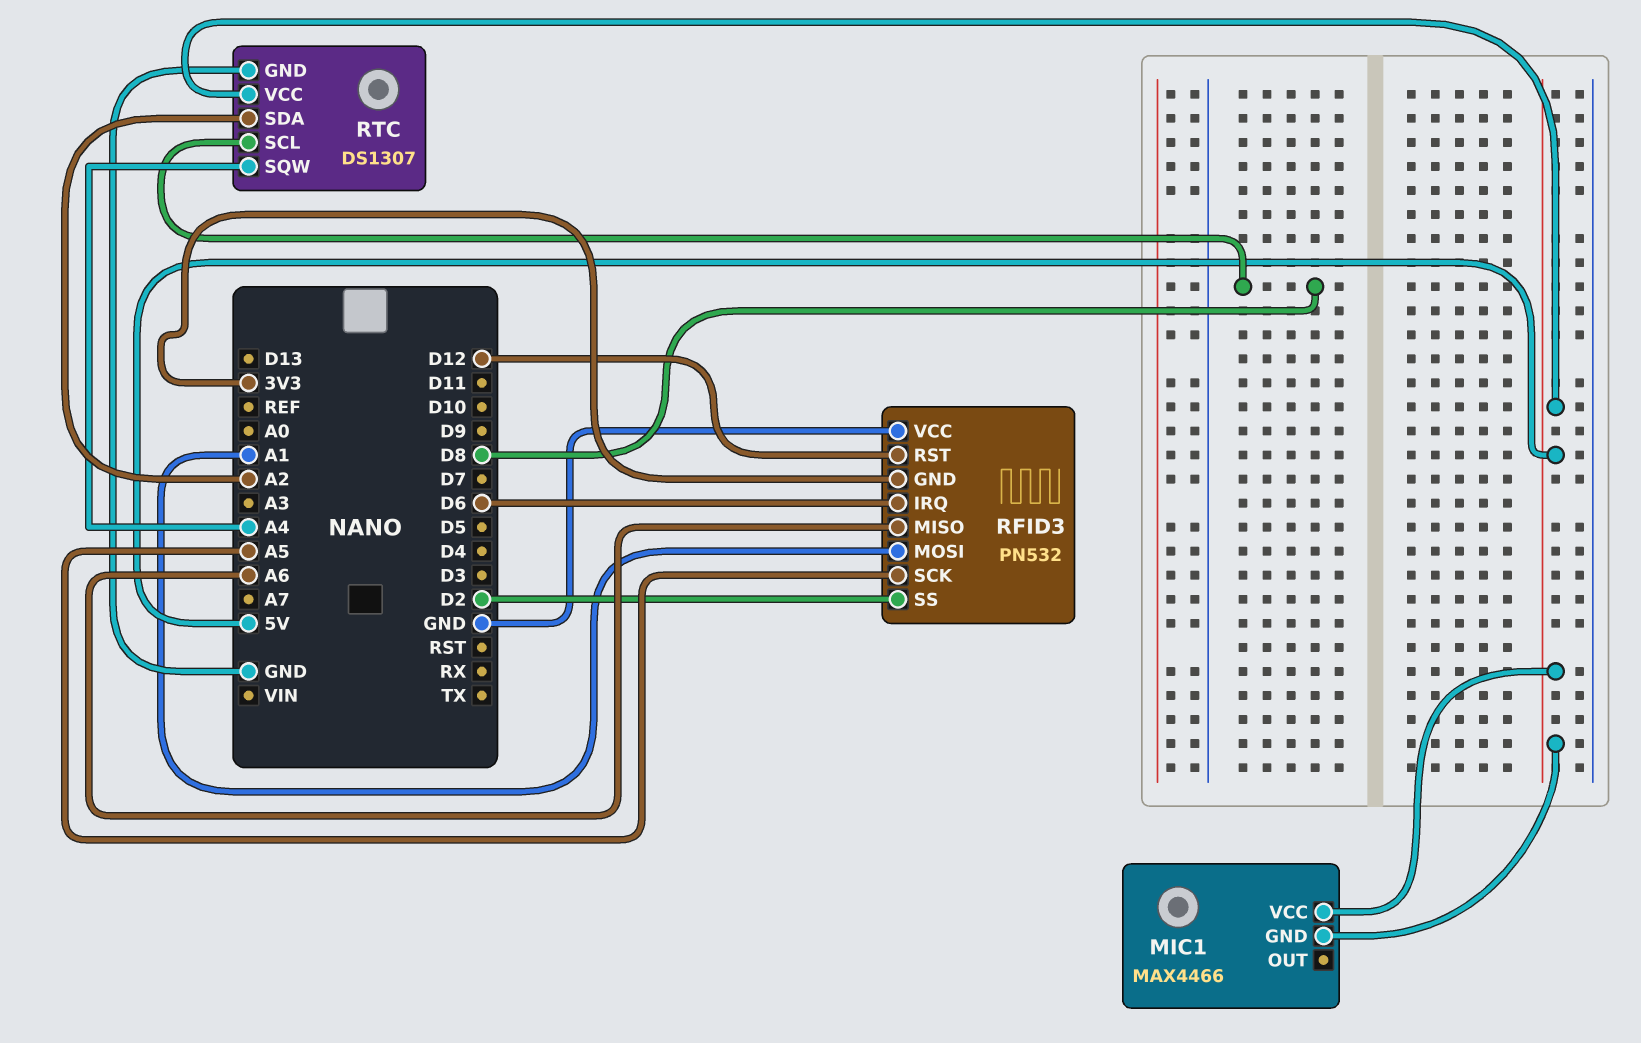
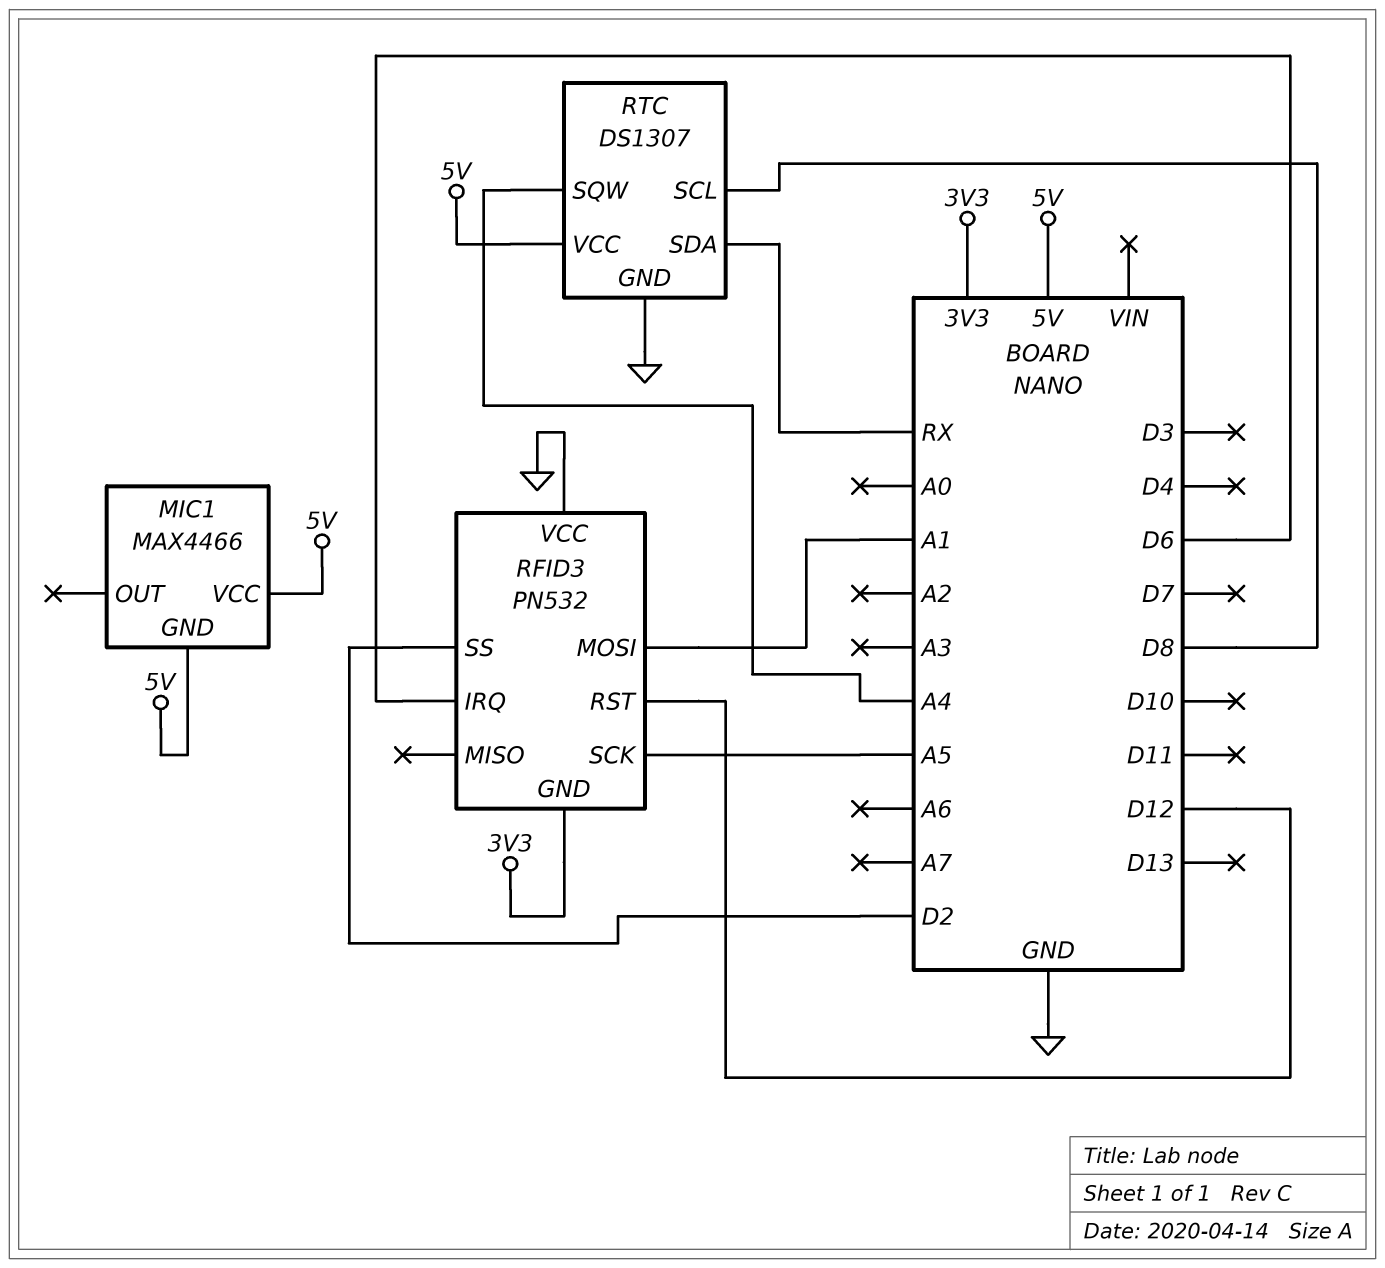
RFID3 pin MISO: A6 -> none
RTC pin SDA: A2 -> RX

